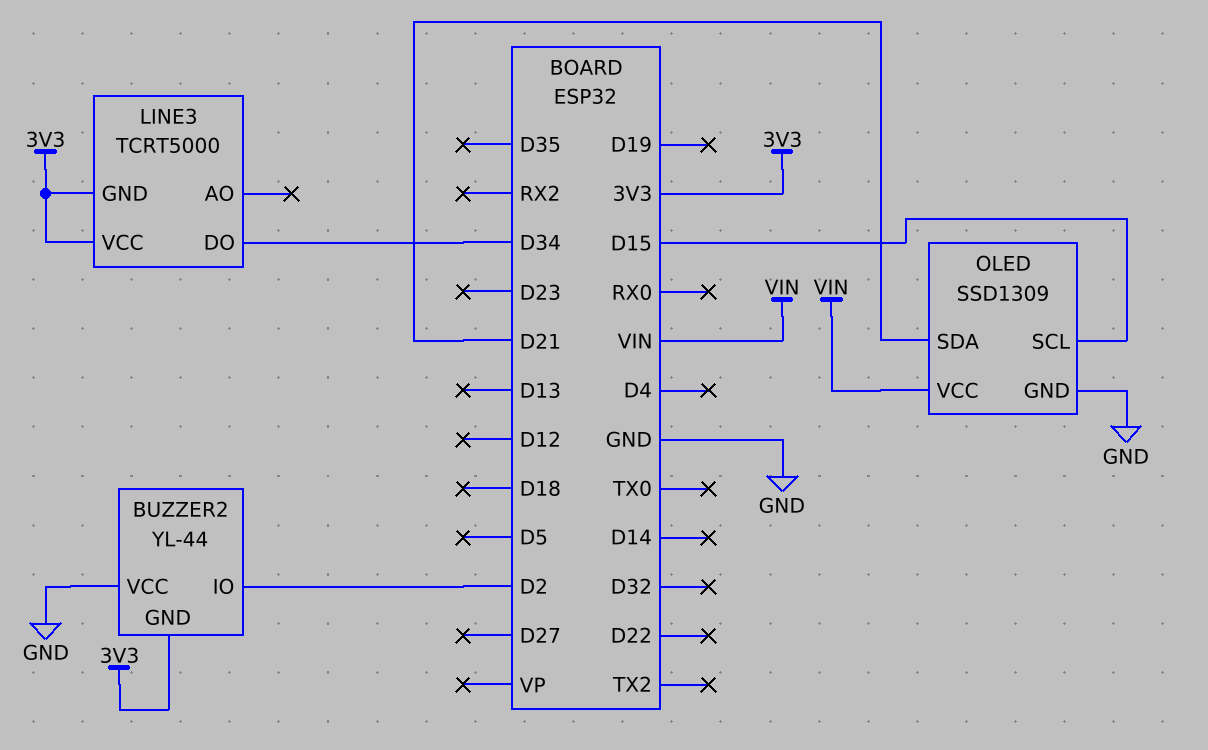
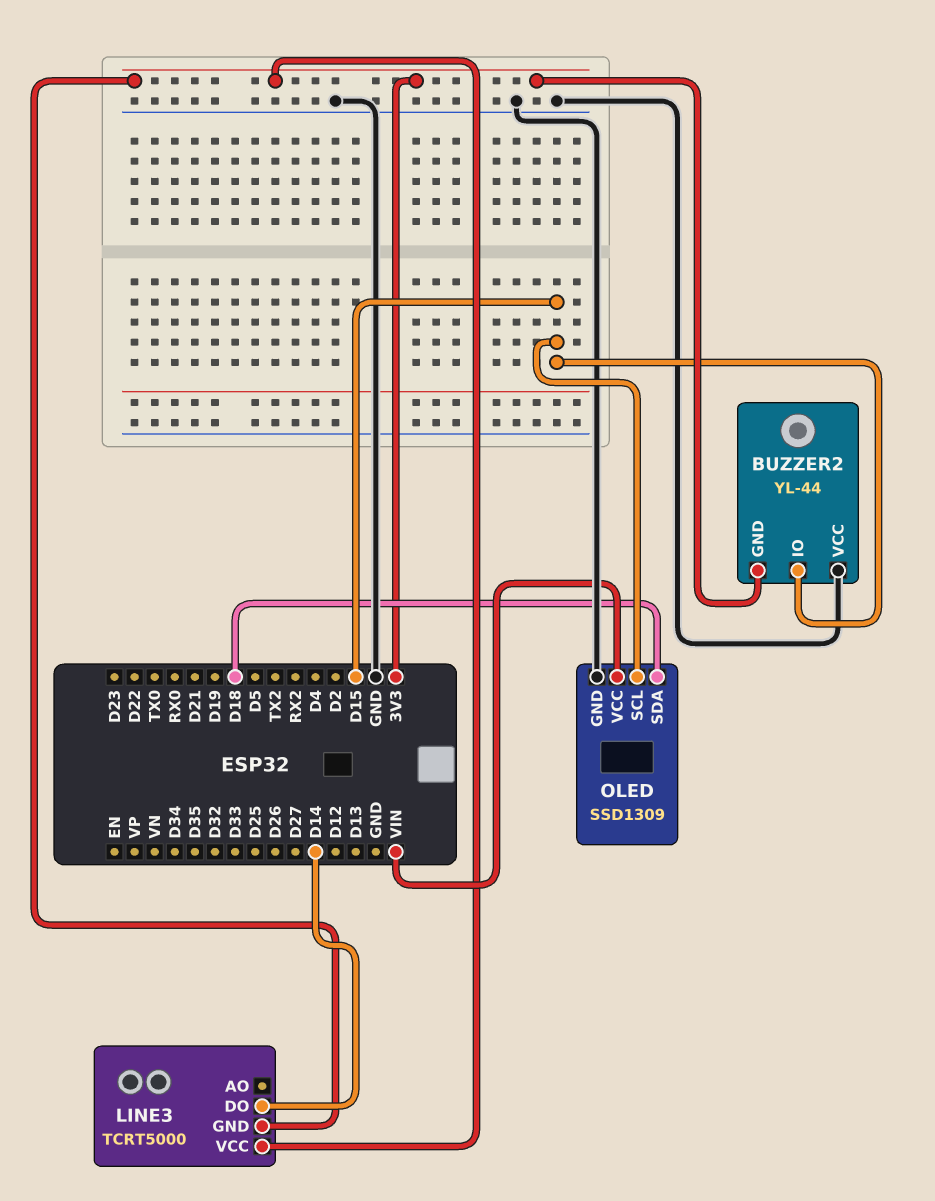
BUZZER2 pin IO: D2 -> D15
LINE3 pin DO: D34 -> D14
OLED pin SDA: D21 -> D18

